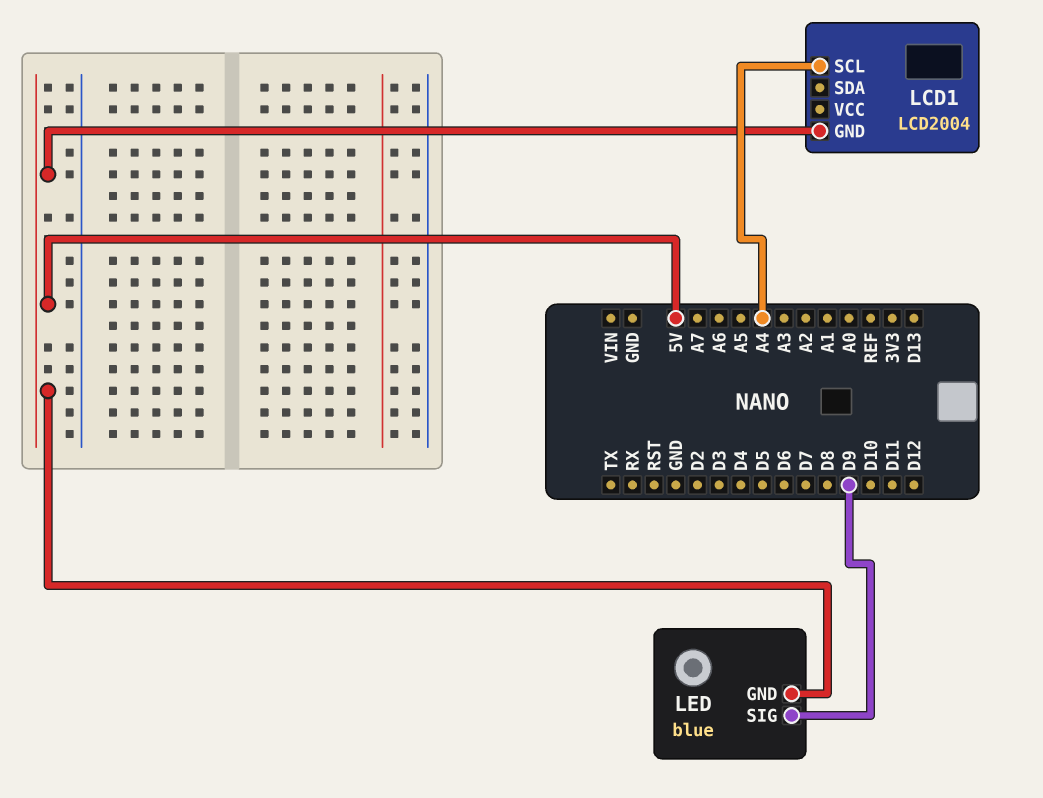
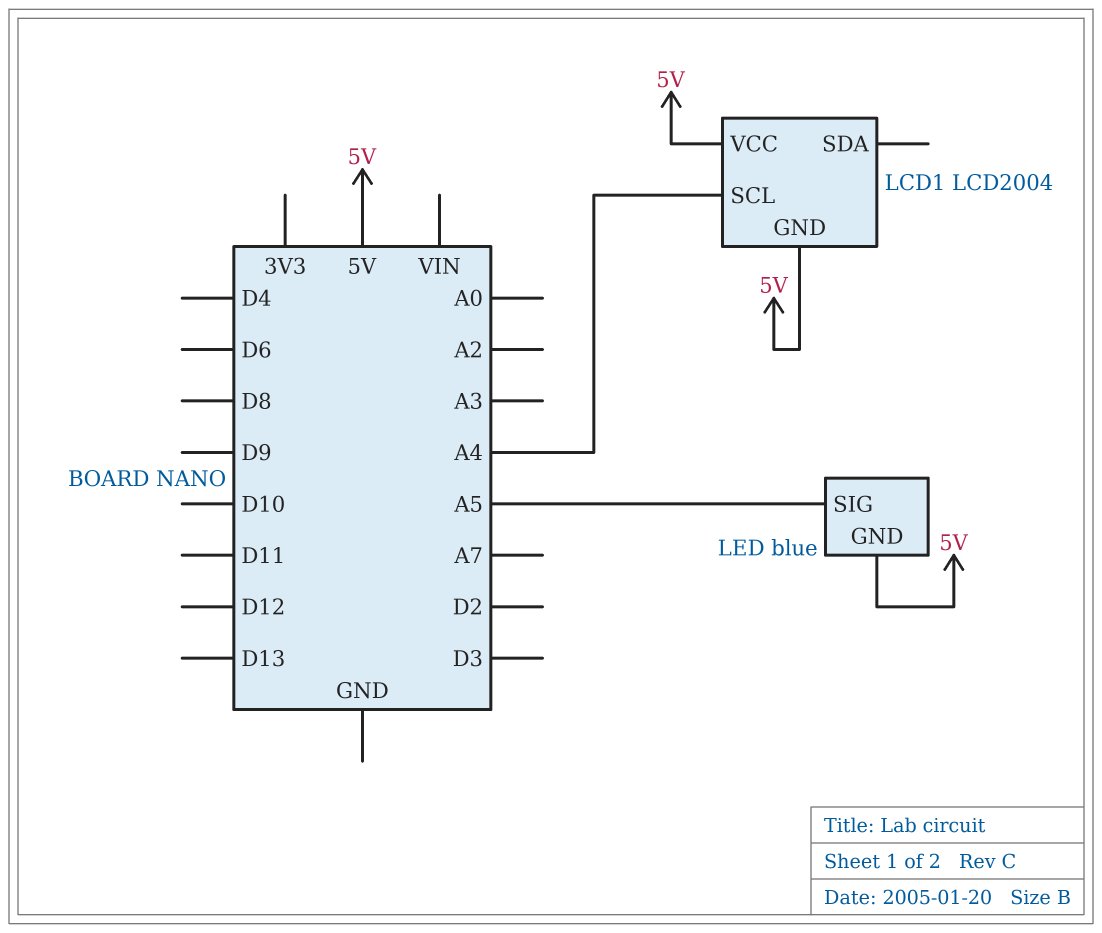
LCD1 pin VCC: none -> 5V
LED pin SIG: D9 -> A5

